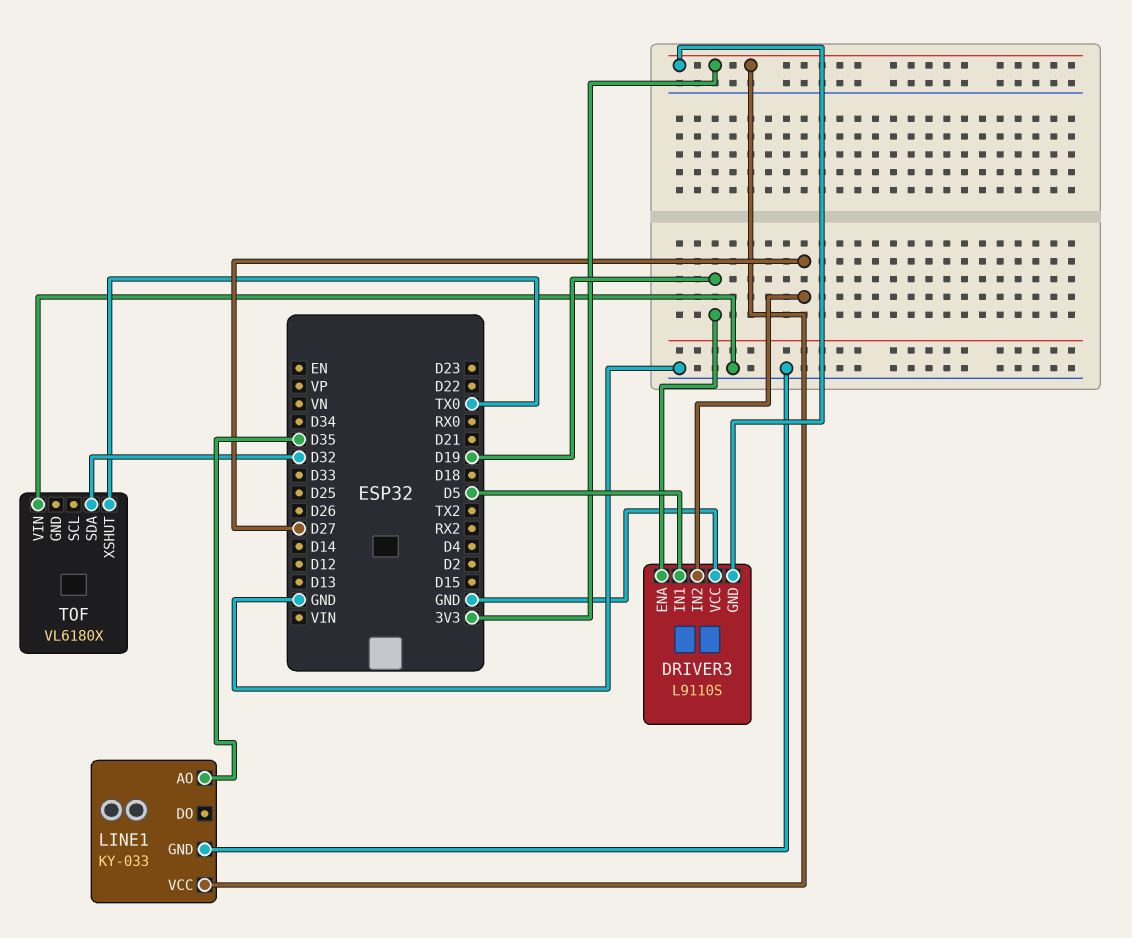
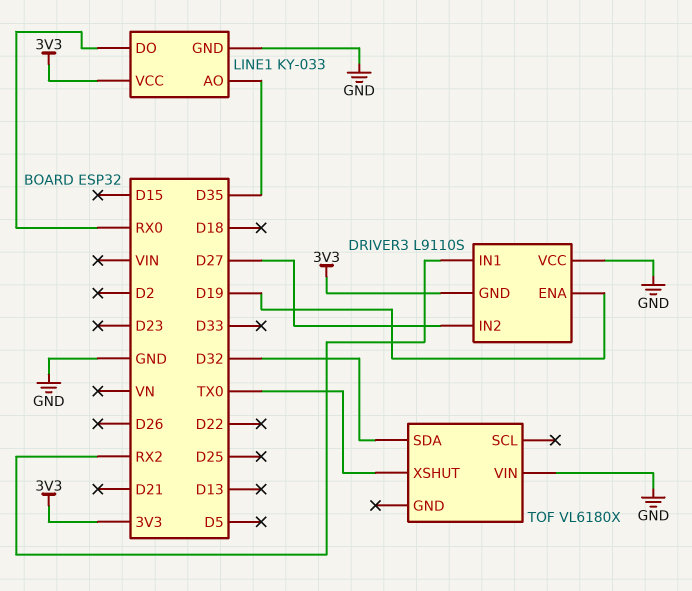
DRIVER3 pin IN1: D5 -> RX2
LINE1 pin DO: none -> RX0

